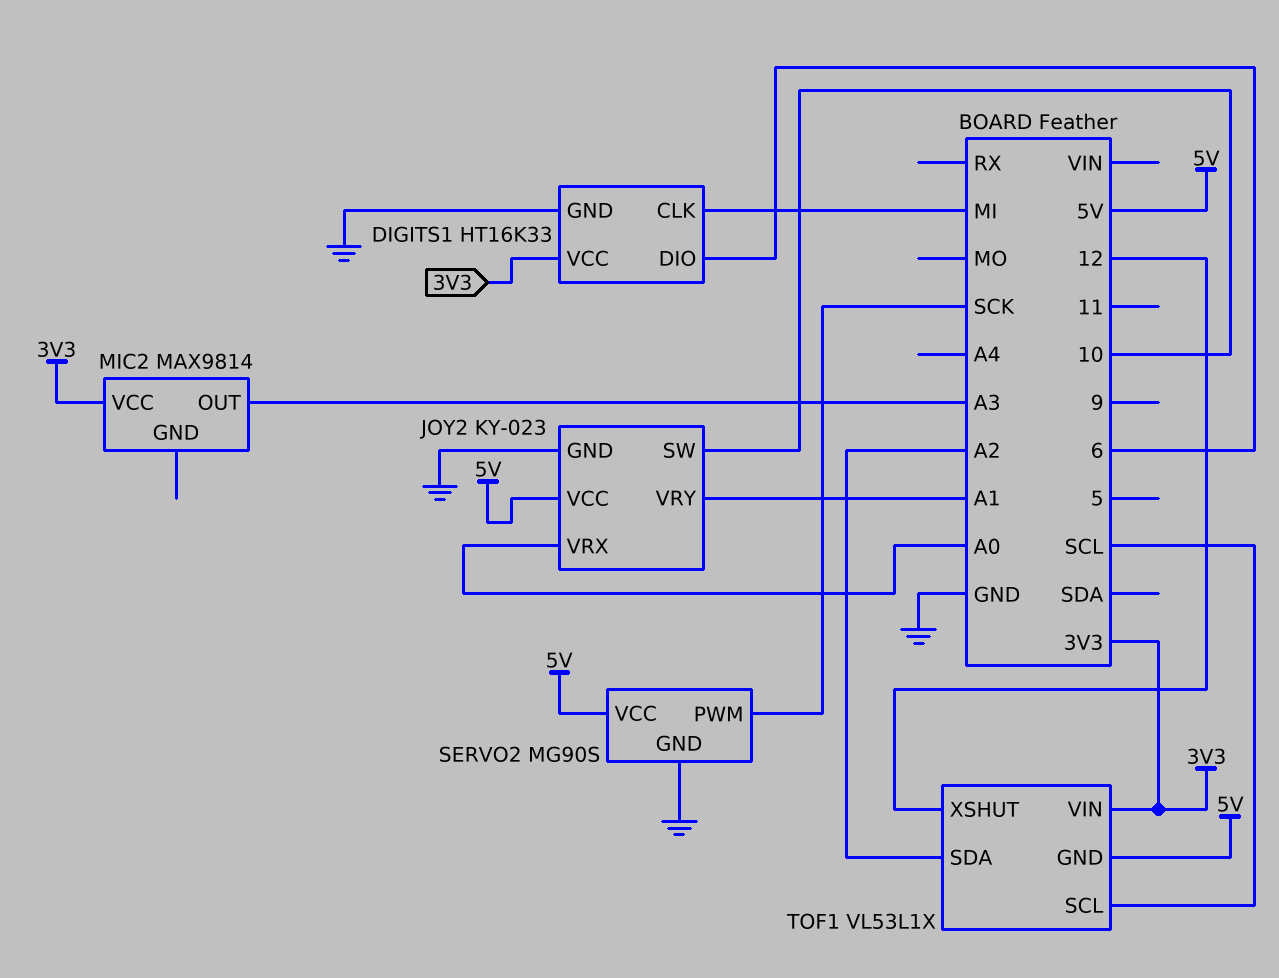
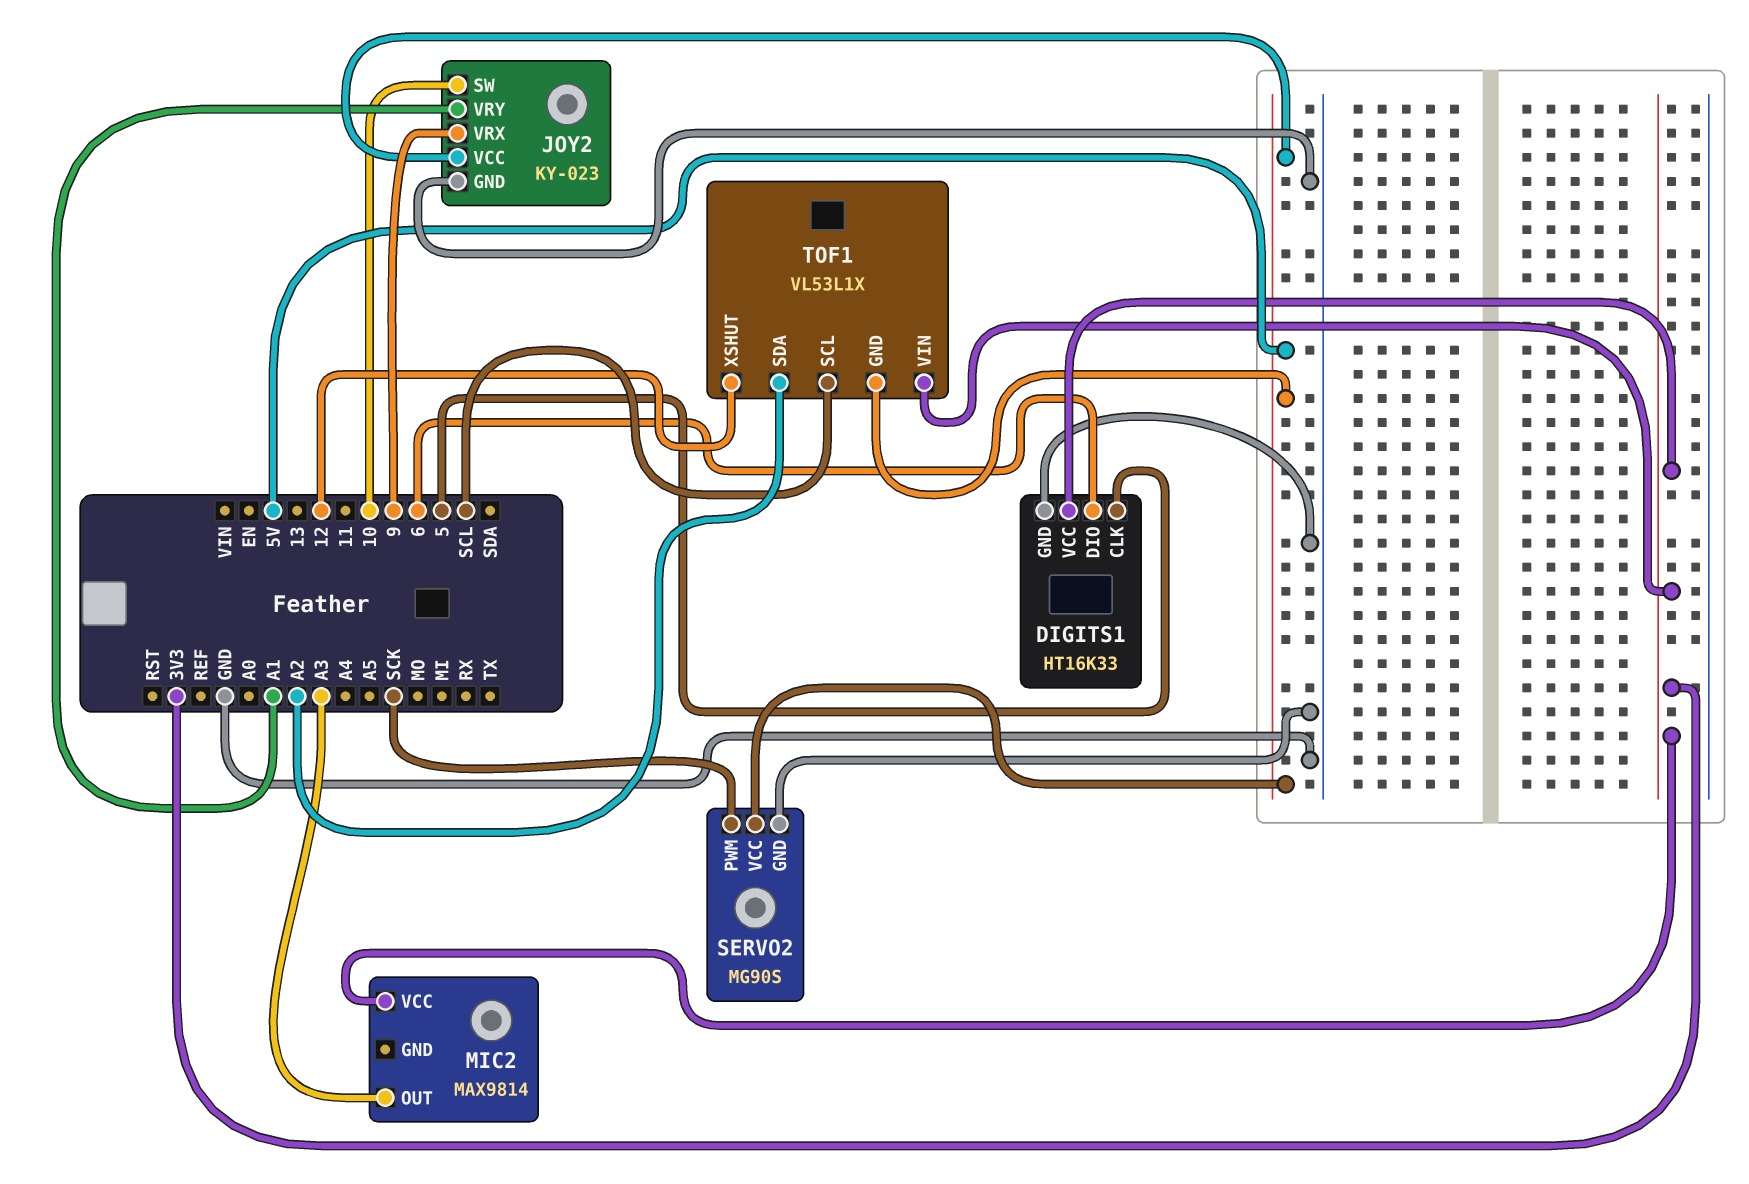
DIGITS1 pin CLK: MI -> 5
JOY2 pin VRX: A0 -> 9

